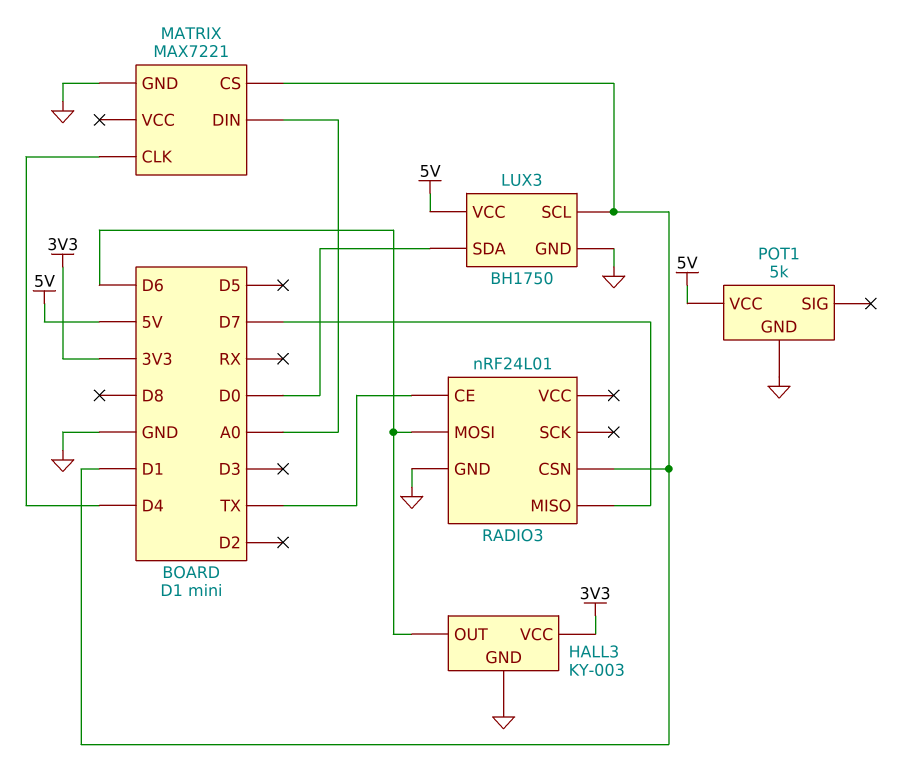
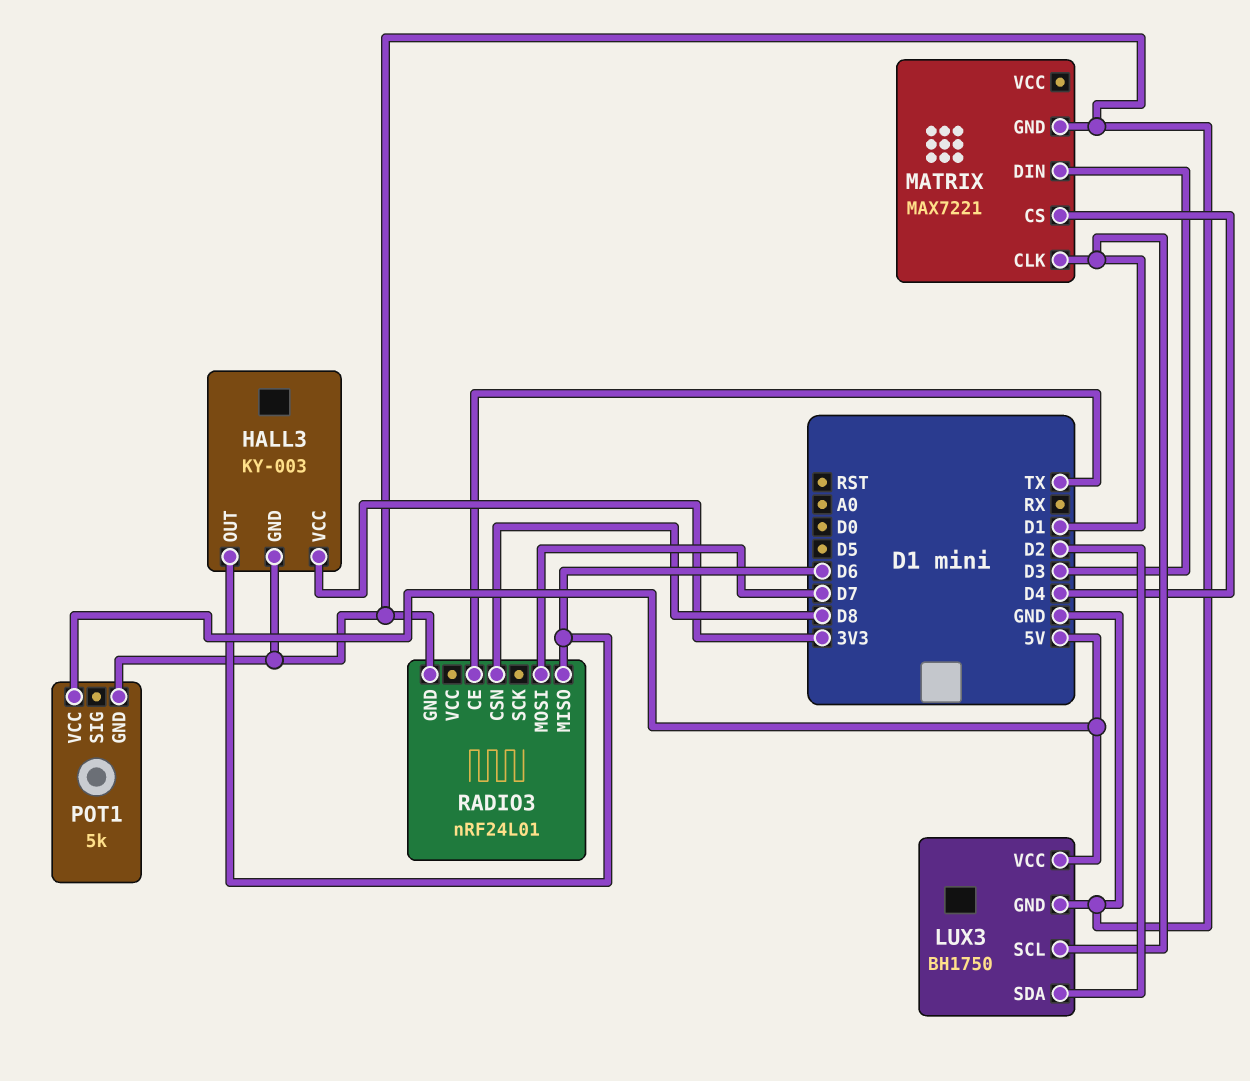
LUX3 pin SDA: D0 -> D2
MATRIX pin CLK: D4 -> D1
MATRIX pin CS: D1 -> D4
MATRIX pin DIN: A0 -> D3
RADIO3 pin CSN: D1 -> D8
RADIO3 pin MISO: D7 -> D6
RADIO3 pin MOSI: D6 -> D7

